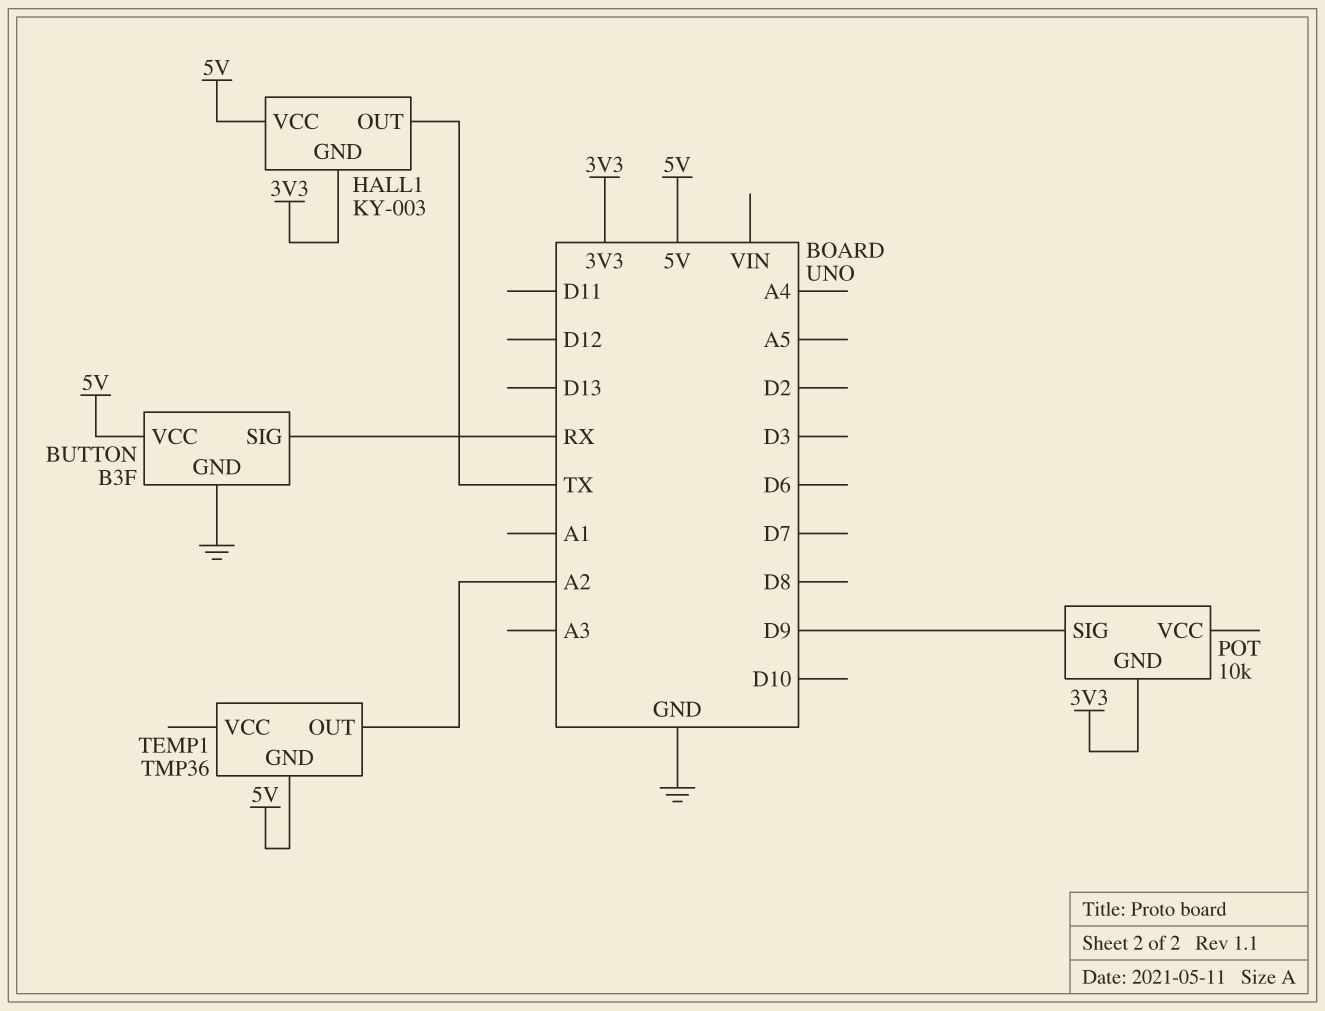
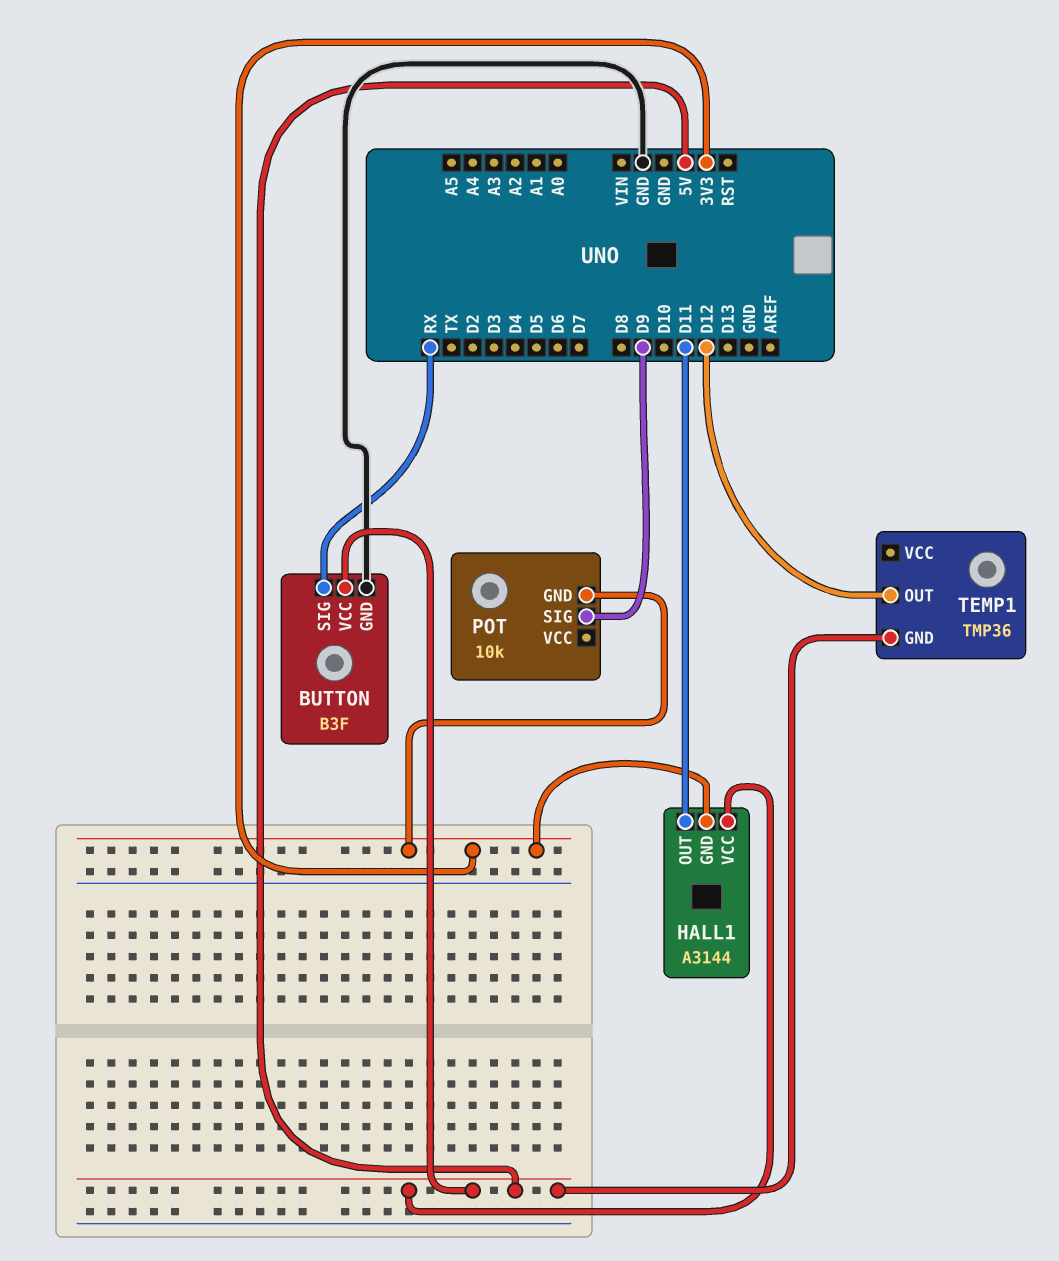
HALL1: KY-003 -> A3144
HALL1 pin OUT: TX -> D11
TEMP1 pin OUT: A2 -> D12

